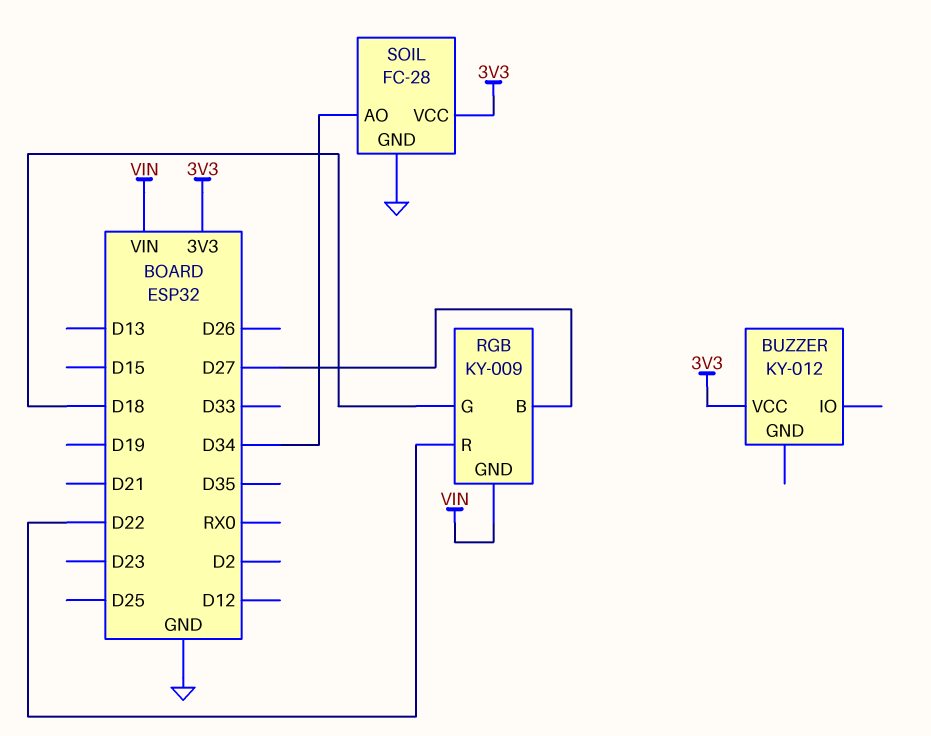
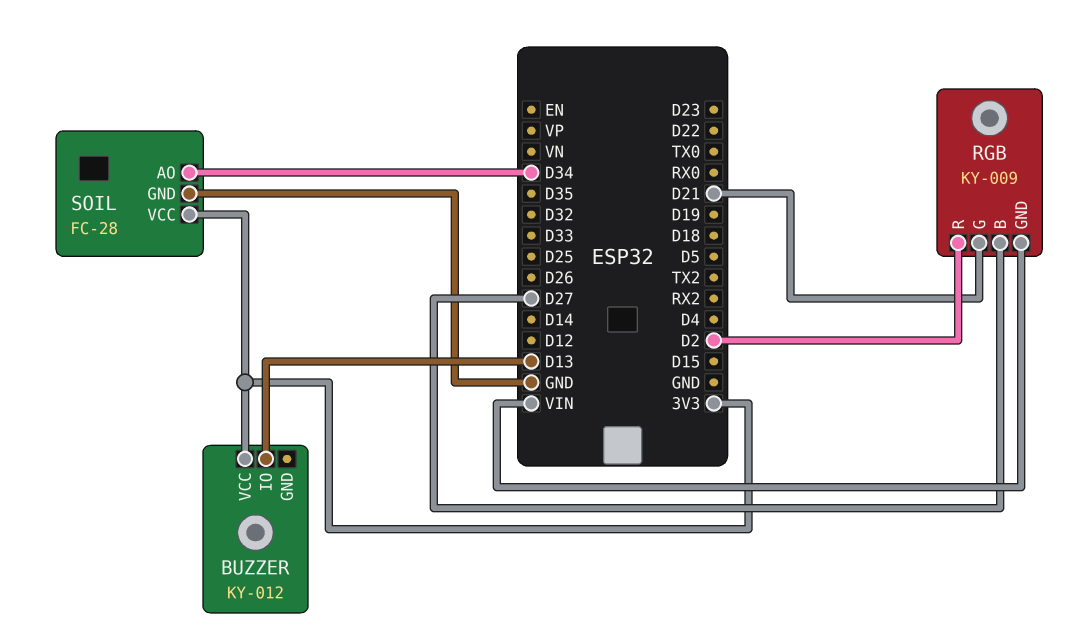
BUZZER pin IO: none -> D13
RGB pin G: D18 -> D21
RGB pin R: D22 -> D2

